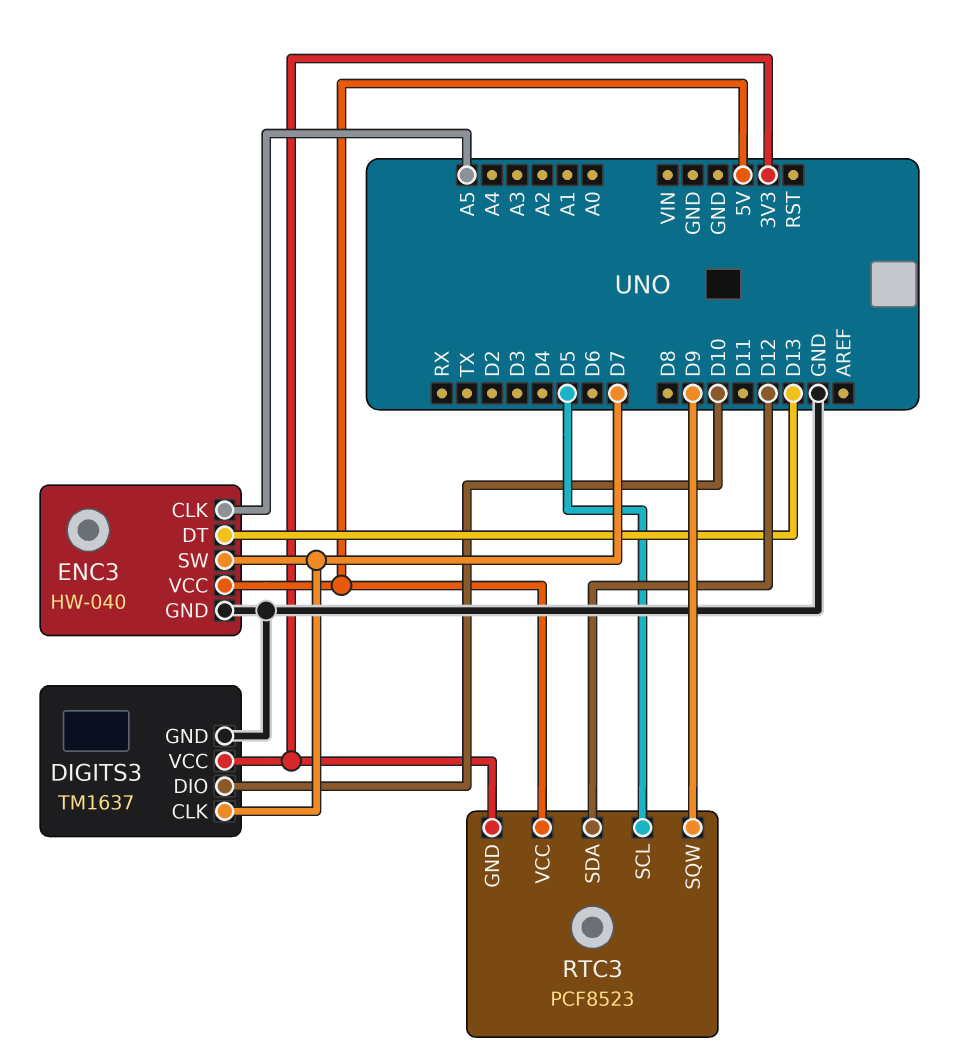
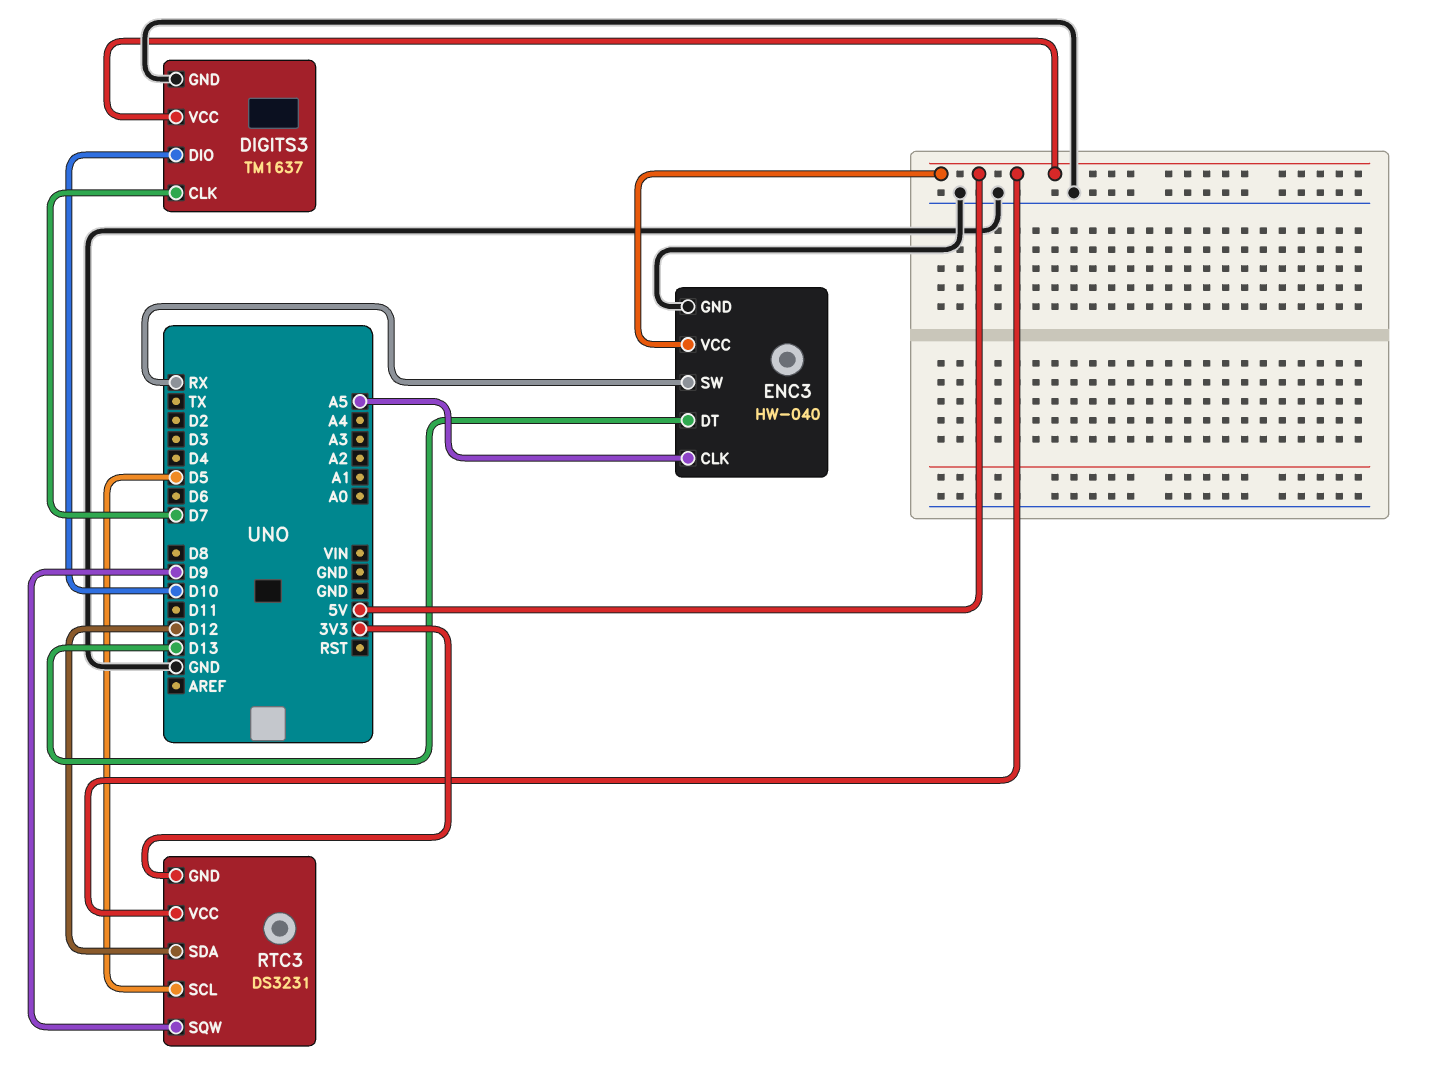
DIGITS3 pin VCC: 3V3 -> 5V
ENC3 pin SW: D7 -> RX
RTC3: PCF8523 -> DS3231

